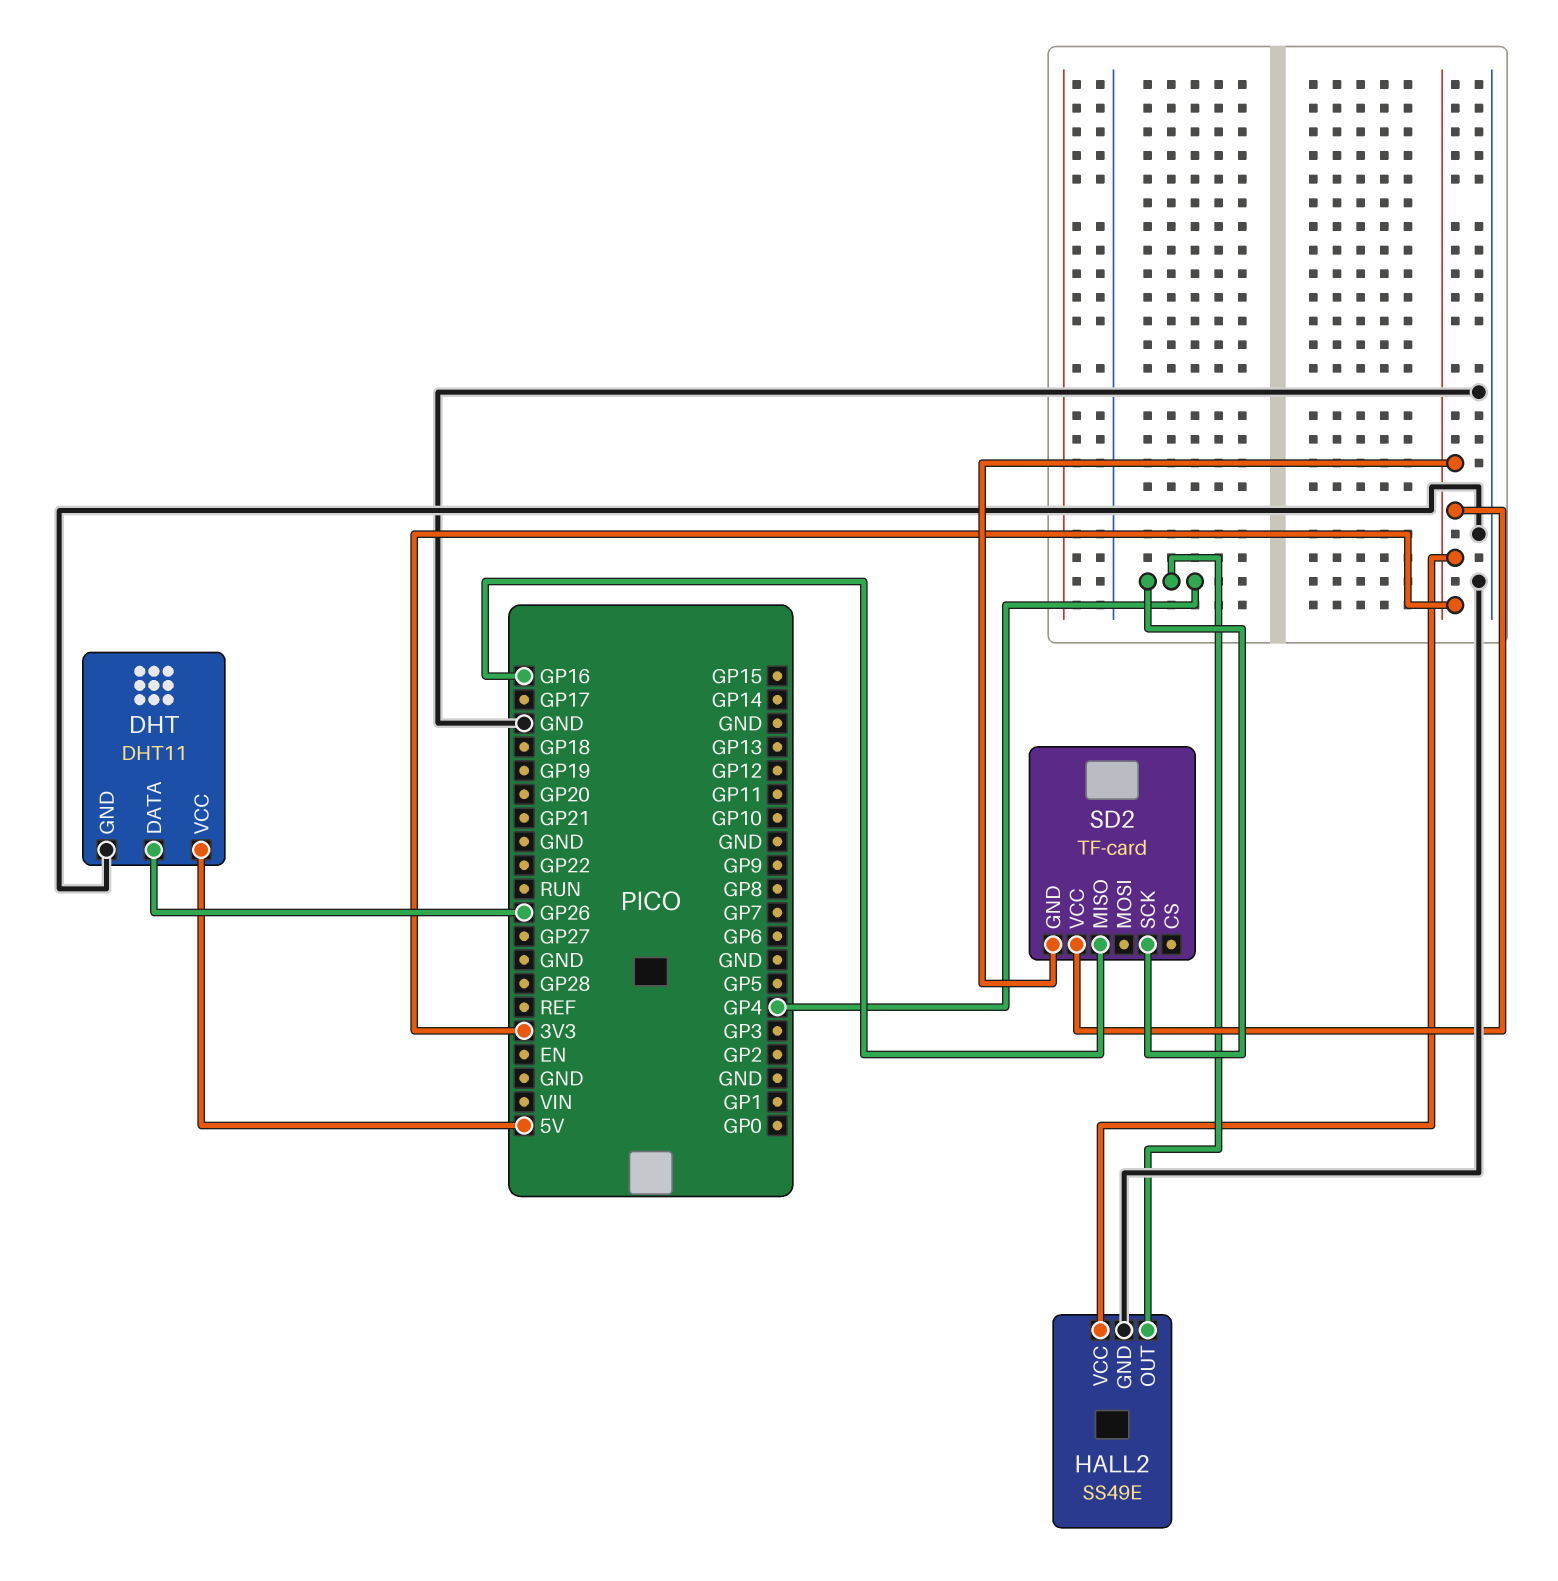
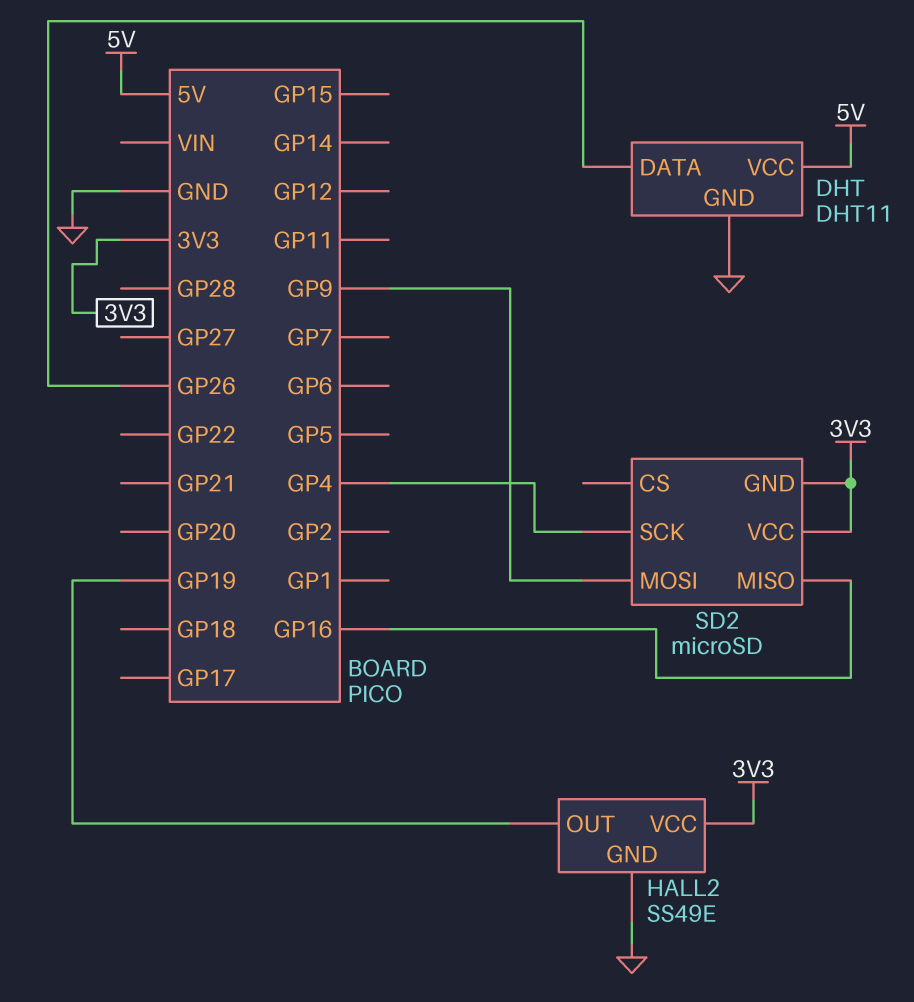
HALL2 pin OUT: GP4 -> GP19
SD2: TF-card -> microSD
SD2 pin MOSI: none -> GP9

